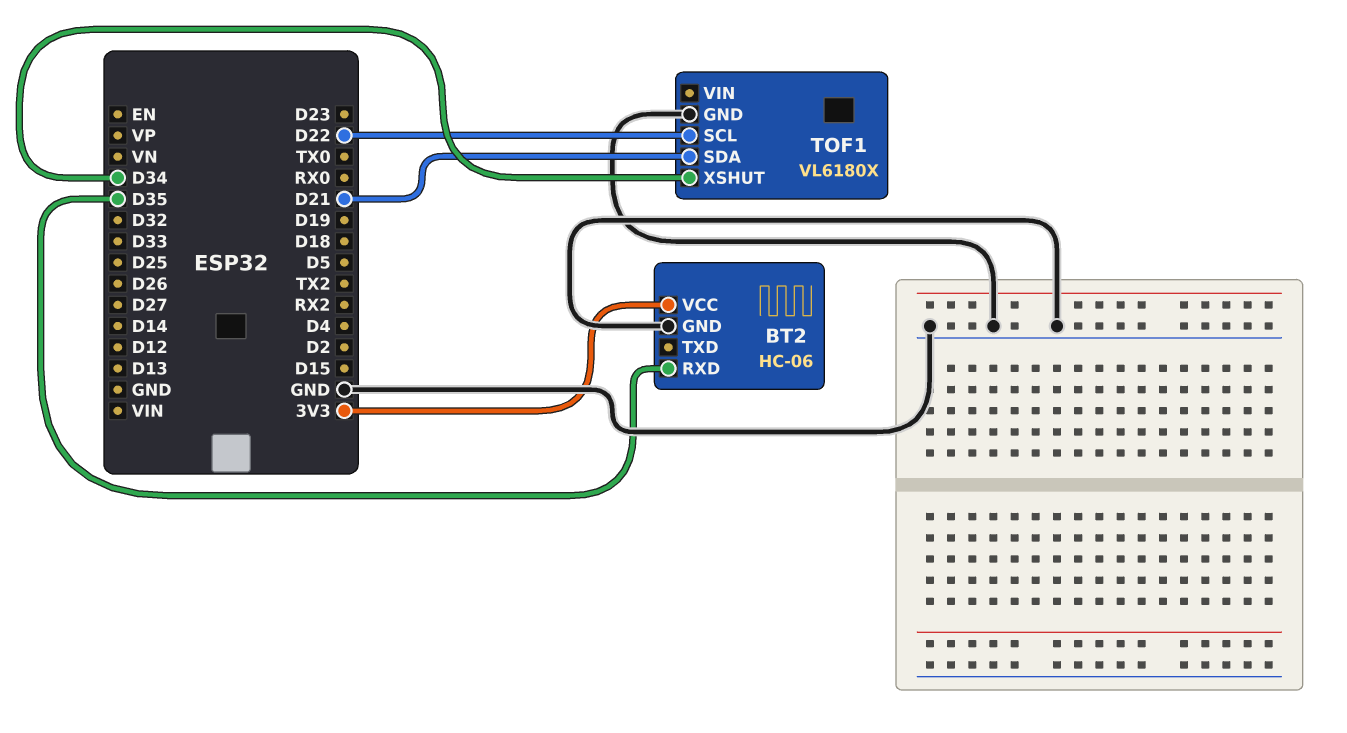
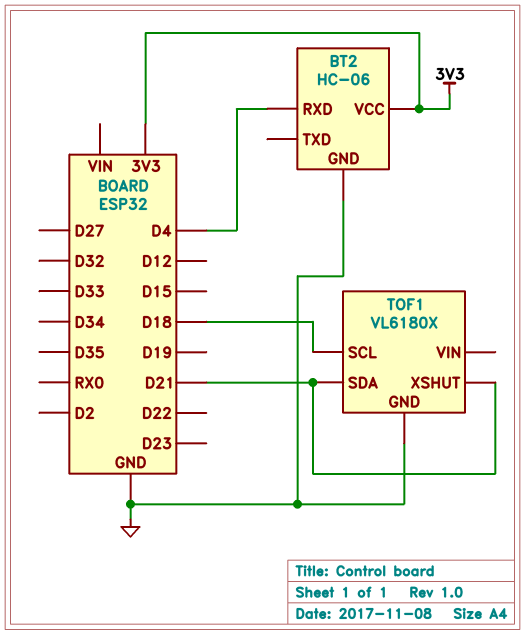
BT2 pin RXD: D35 -> D4
TOF1 pin SCL: D22 -> D18
TOF1 pin XSHUT: D34 -> D21

